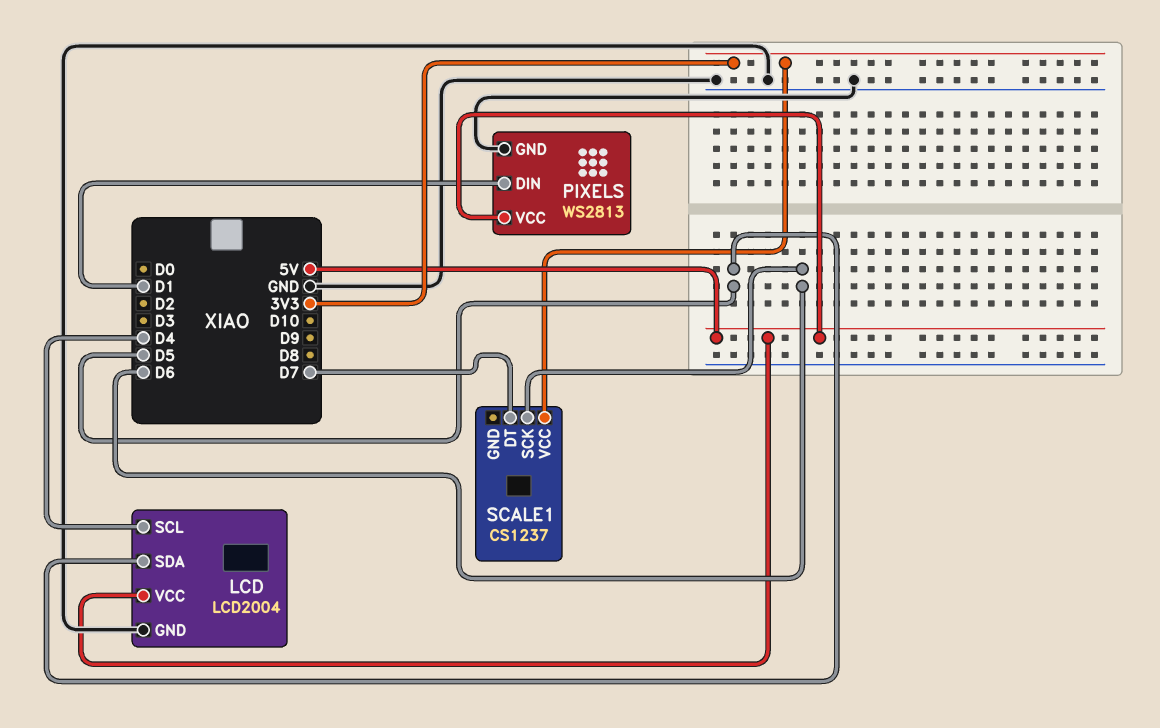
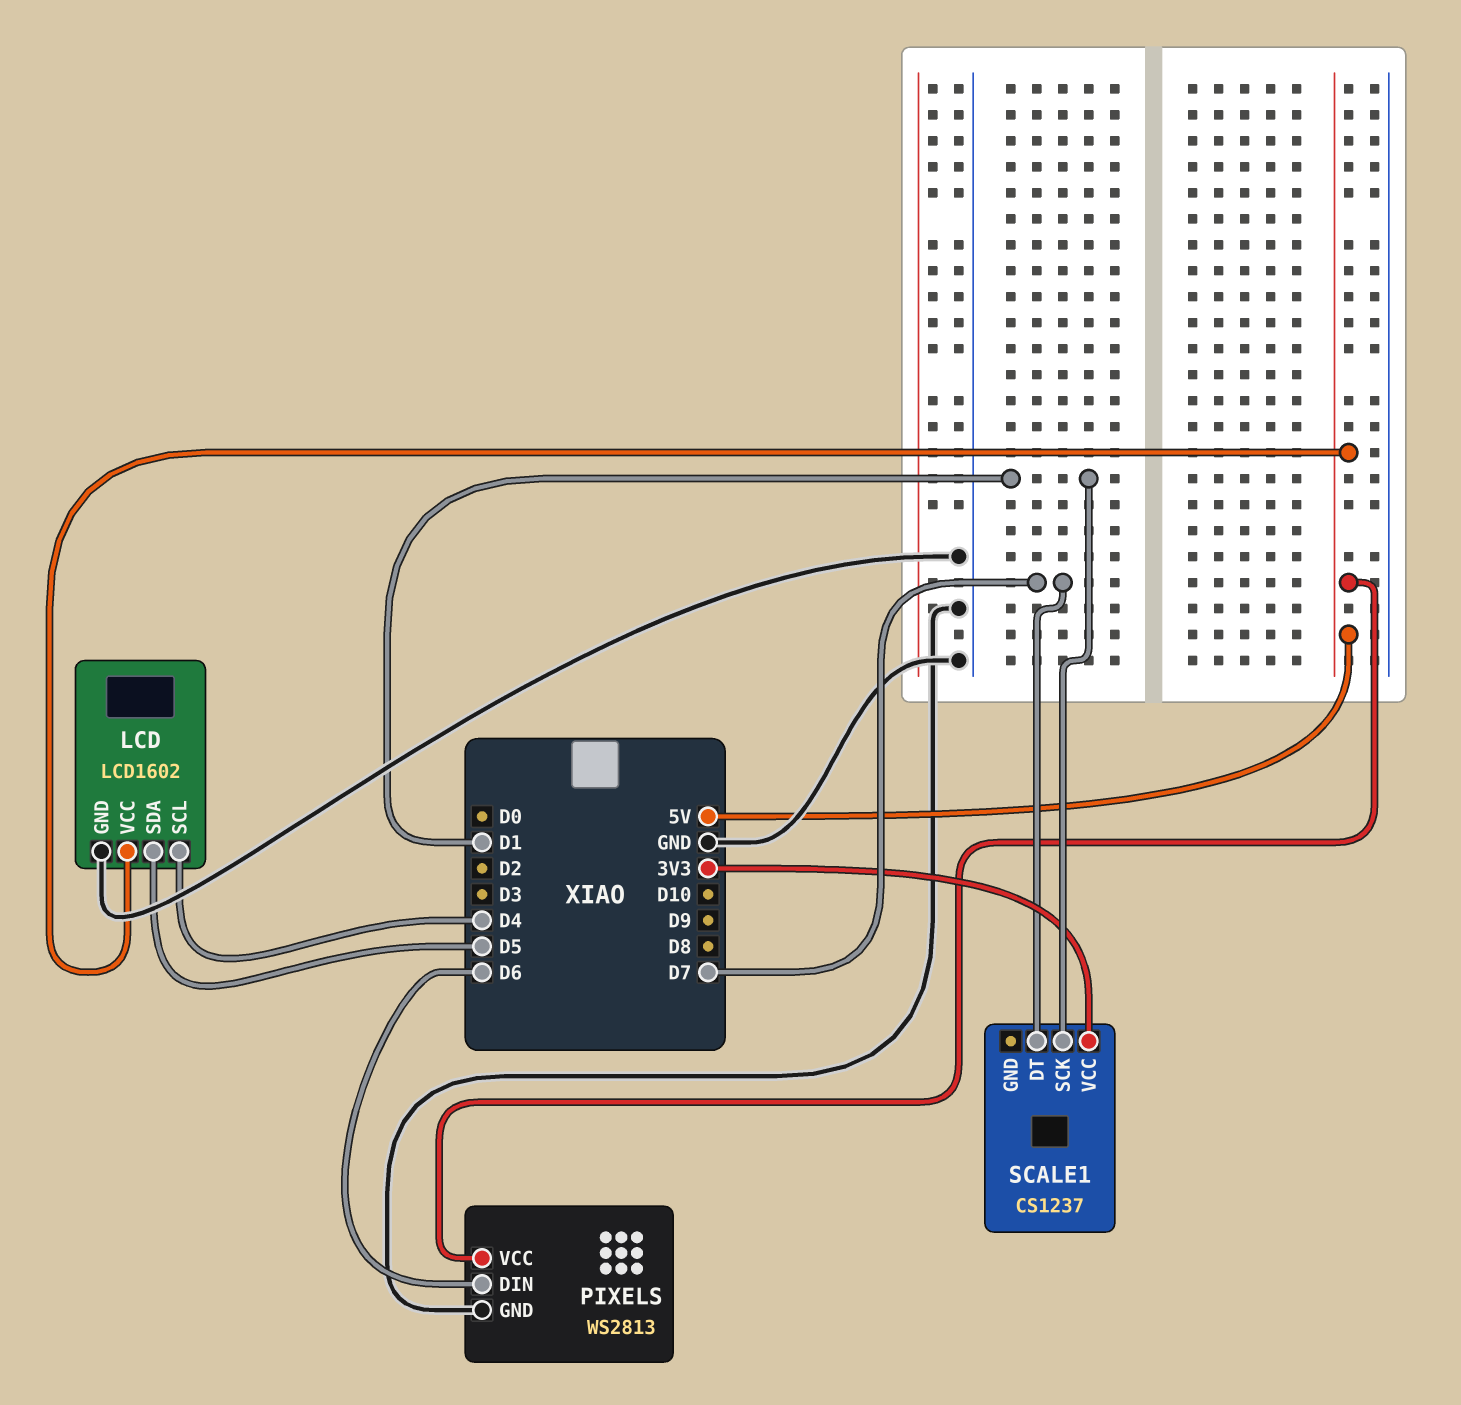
LCD: LCD2004 -> LCD1602
PIXELS pin DIN: D1 -> D6
SCALE1 pin SCK: D6 -> D1

